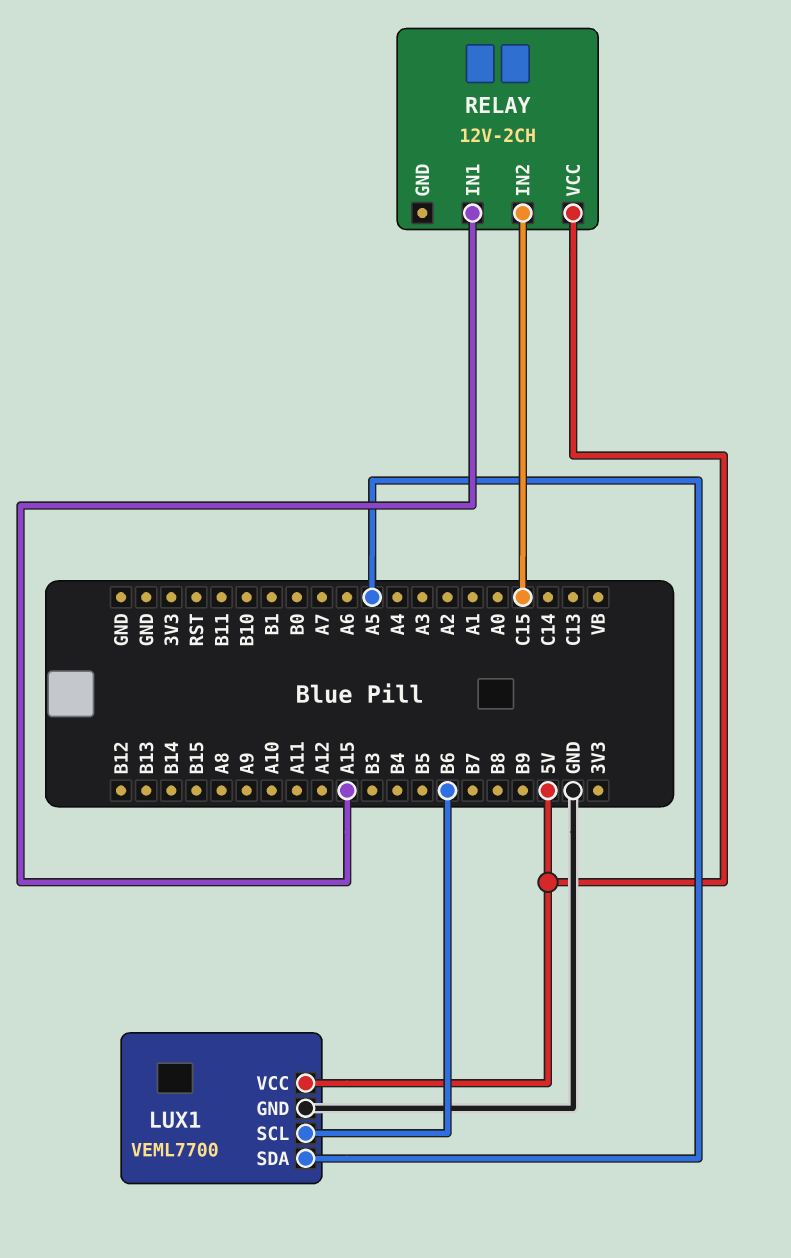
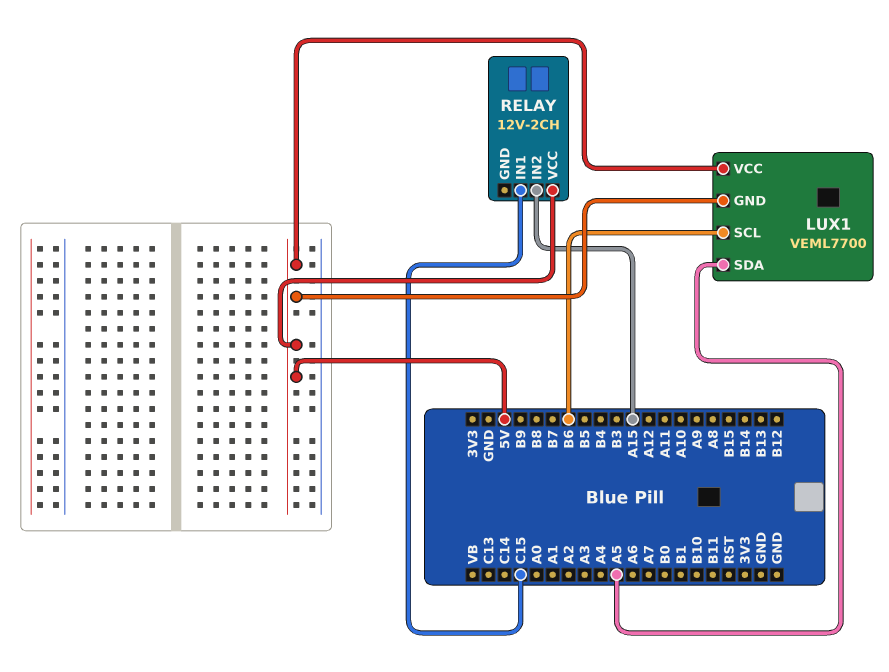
LUX1 pin GND: GND -> 5V
RELAY pin IN1: A15 -> C15
RELAY pin IN2: C15 -> A15

